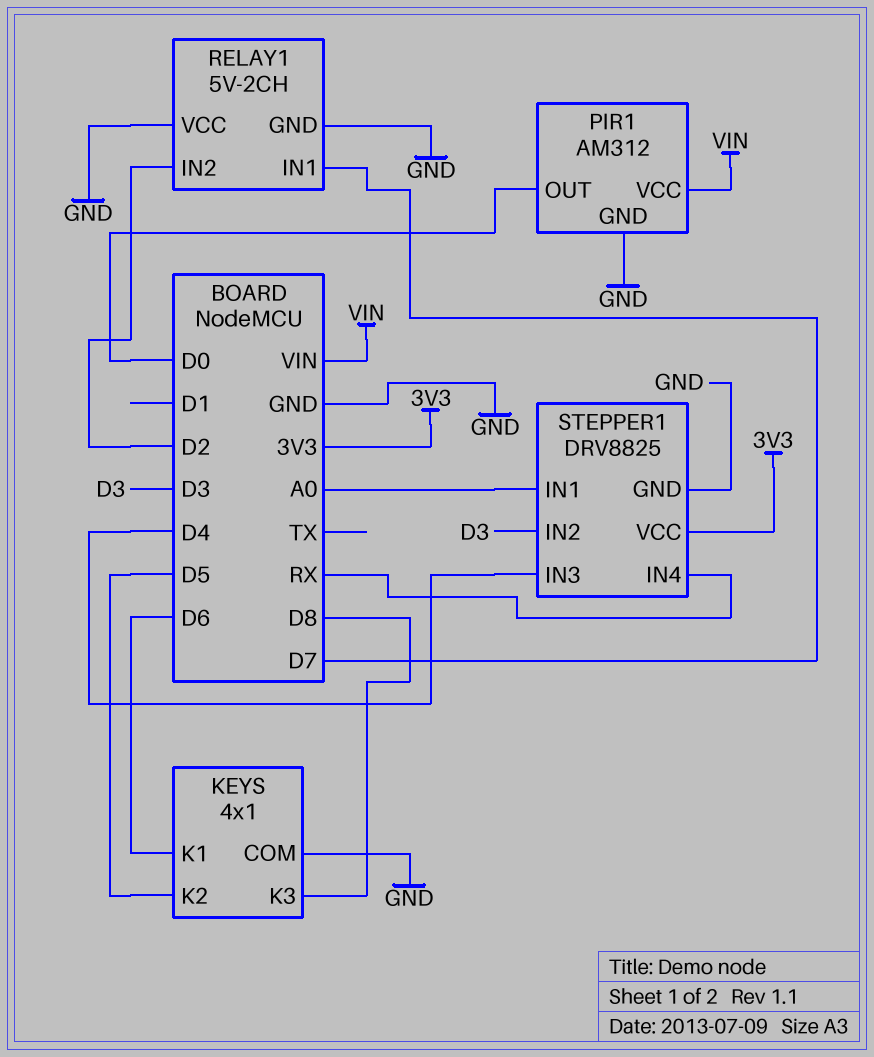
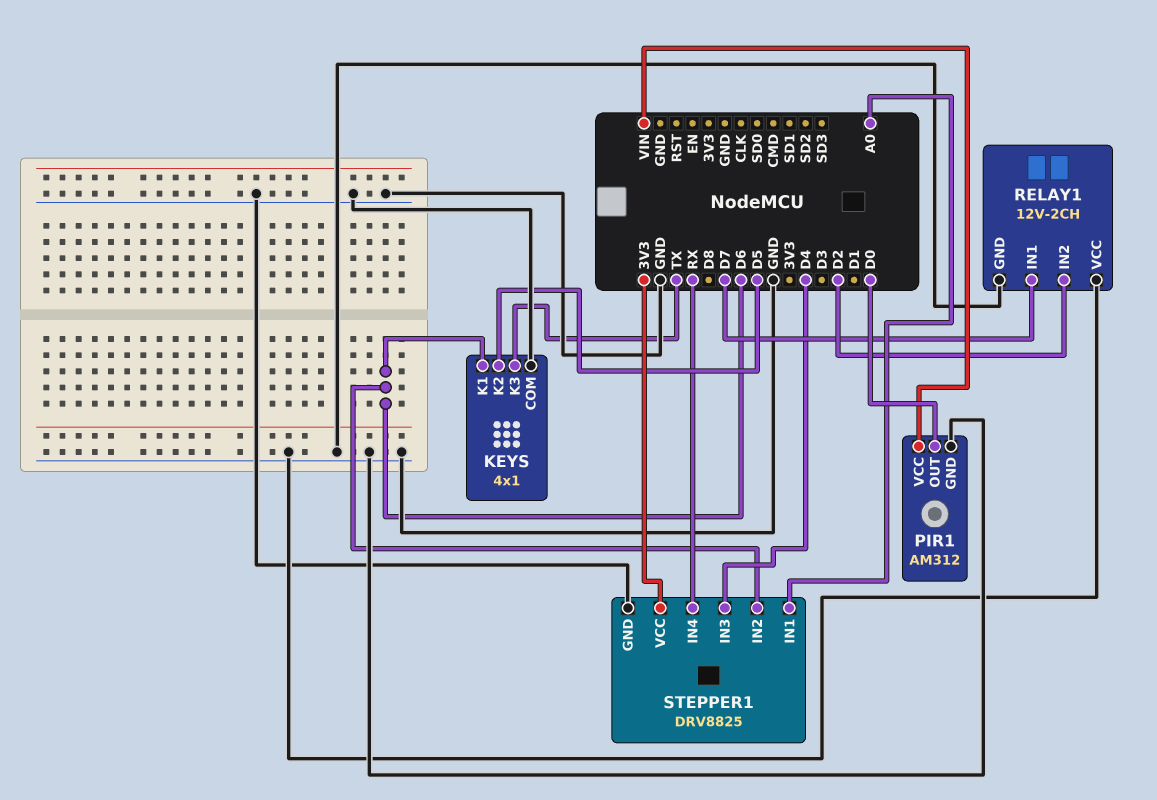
KEYS pin K3: D8 -> TX
RELAY1: 5V-2CH -> 12V-2CH
STEPPER1 pin IN2: D3 -> D6

